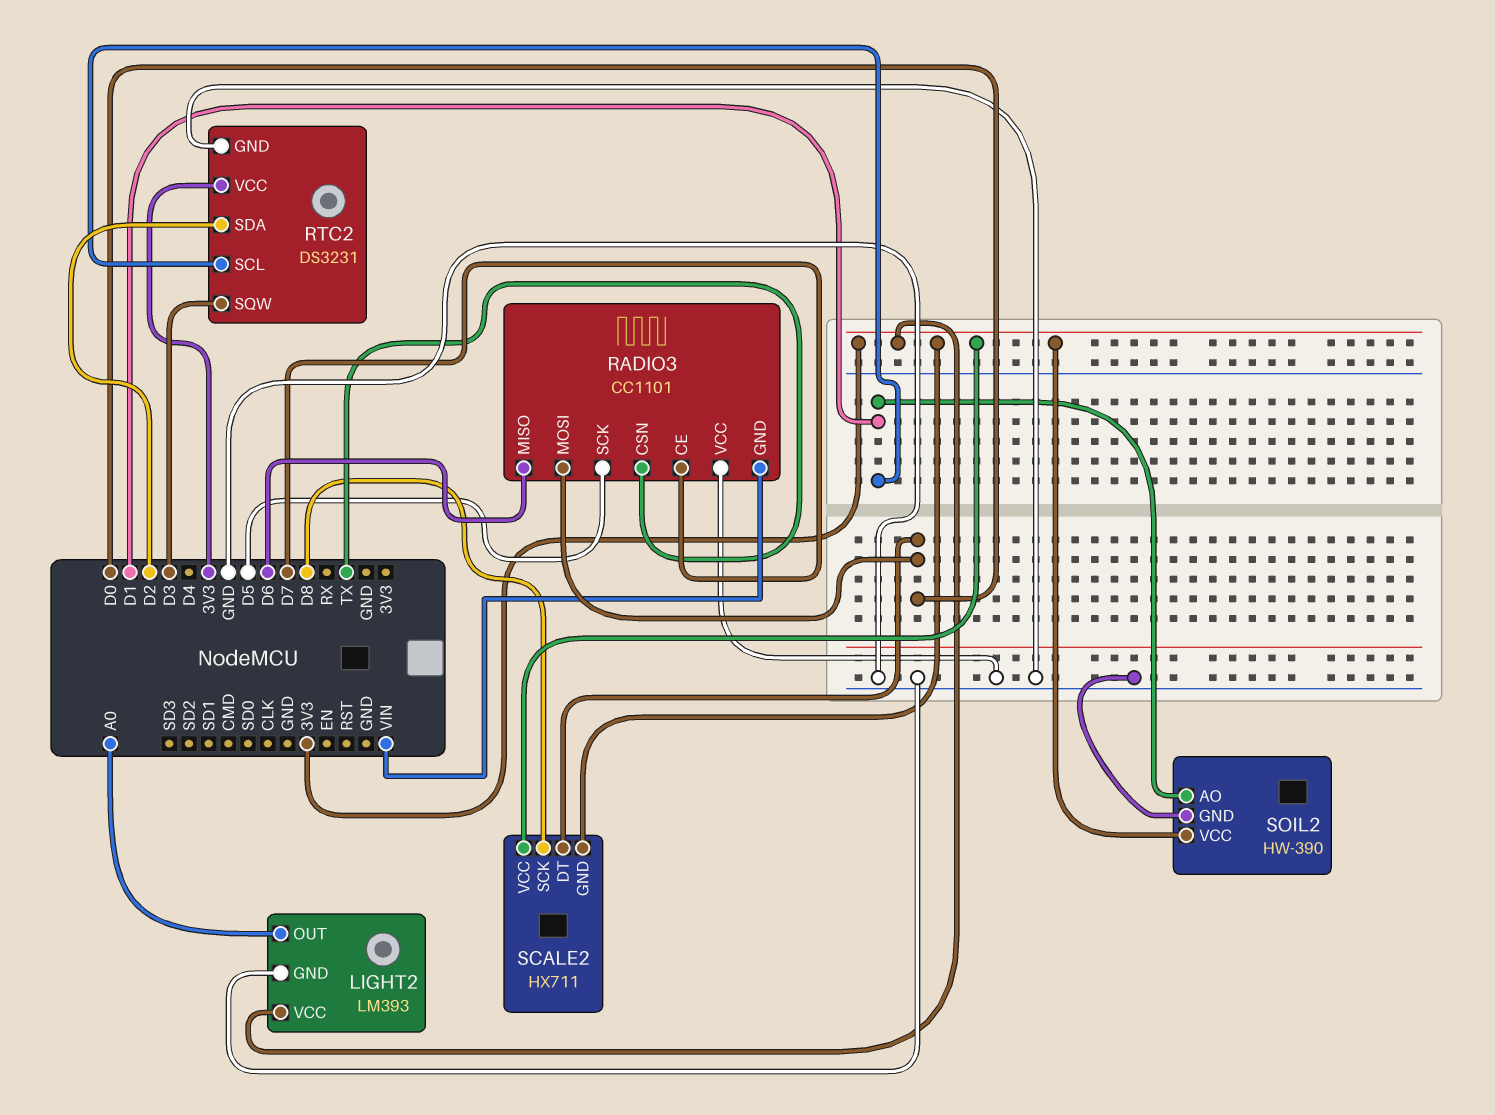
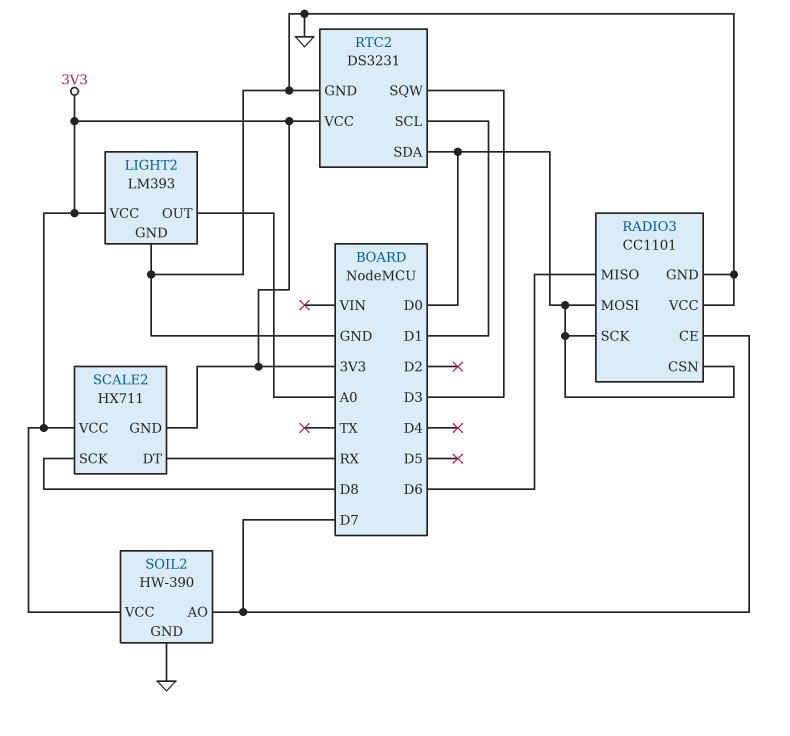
RADIO3 pin CSN: TX -> D0
RADIO3 pin GND: VIN -> GND
RADIO3 pin SCK: D5 -> D0
RTC2 pin SDA: D2 -> D0
SCALE2 pin DT: D0 -> RX
SOIL2 pin AO: D1 -> D7

